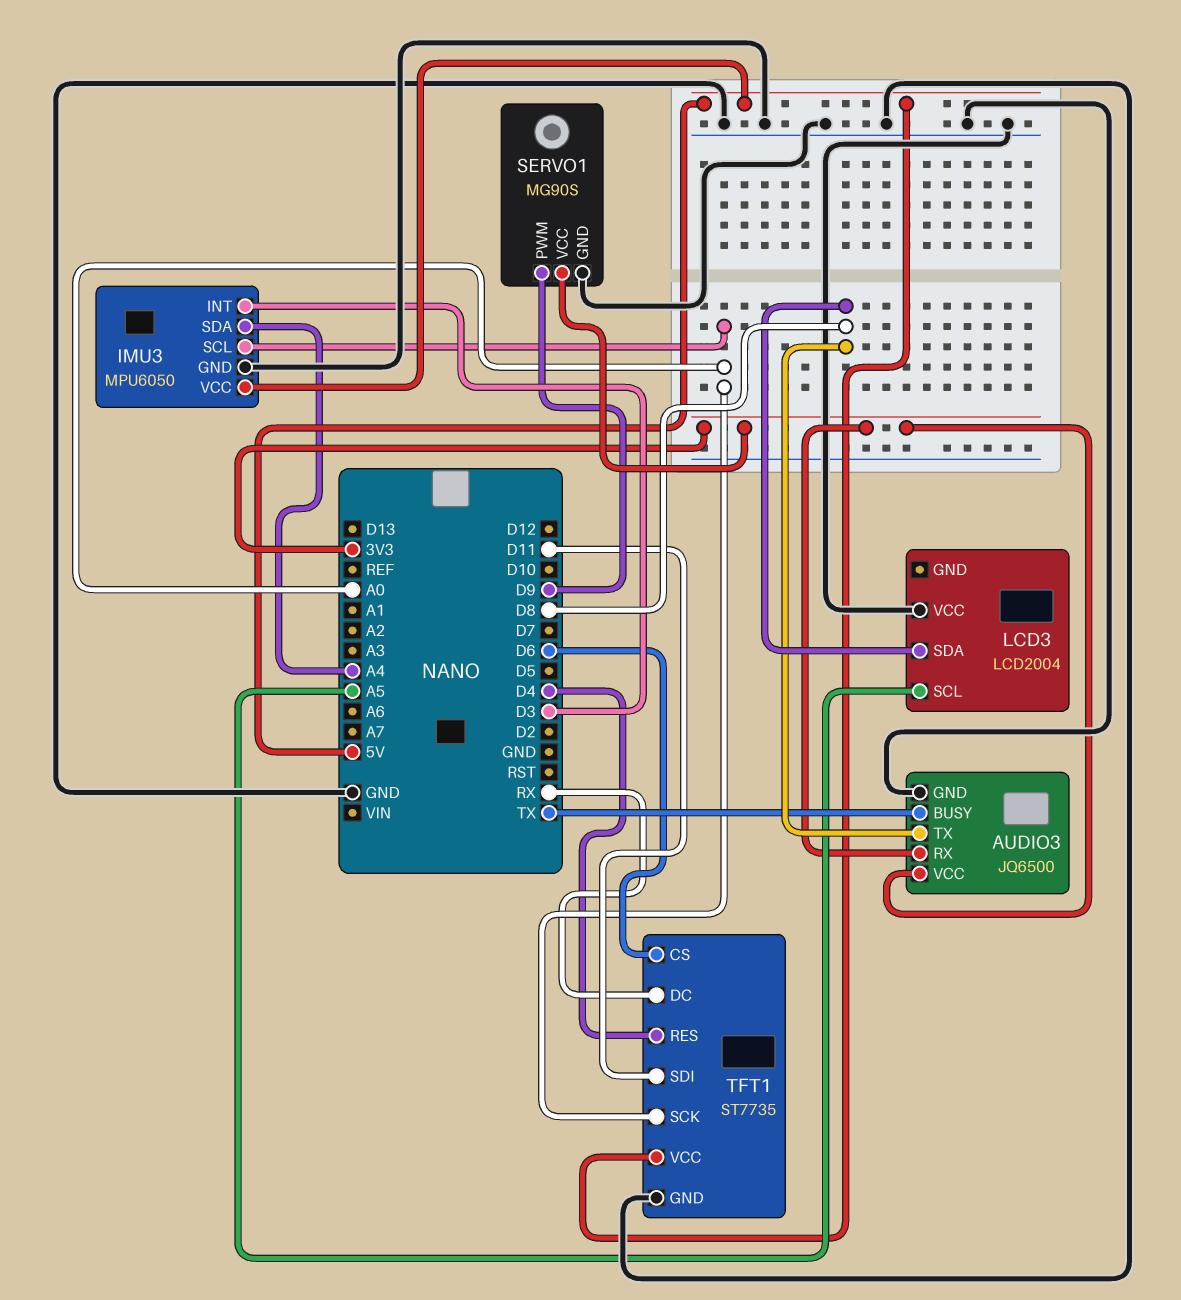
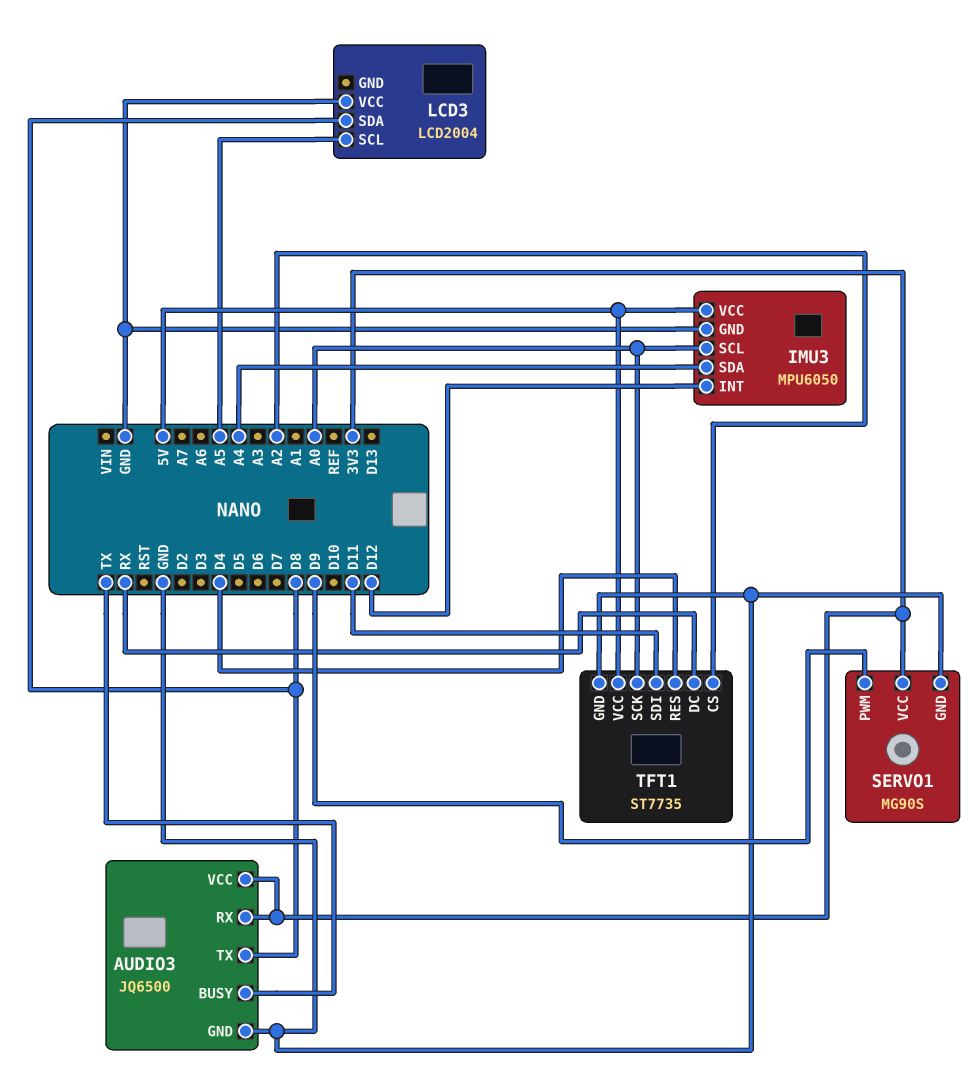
IMU3 pin INT: D3 -> D12
TFT1 pin CS: D6 -> A2

